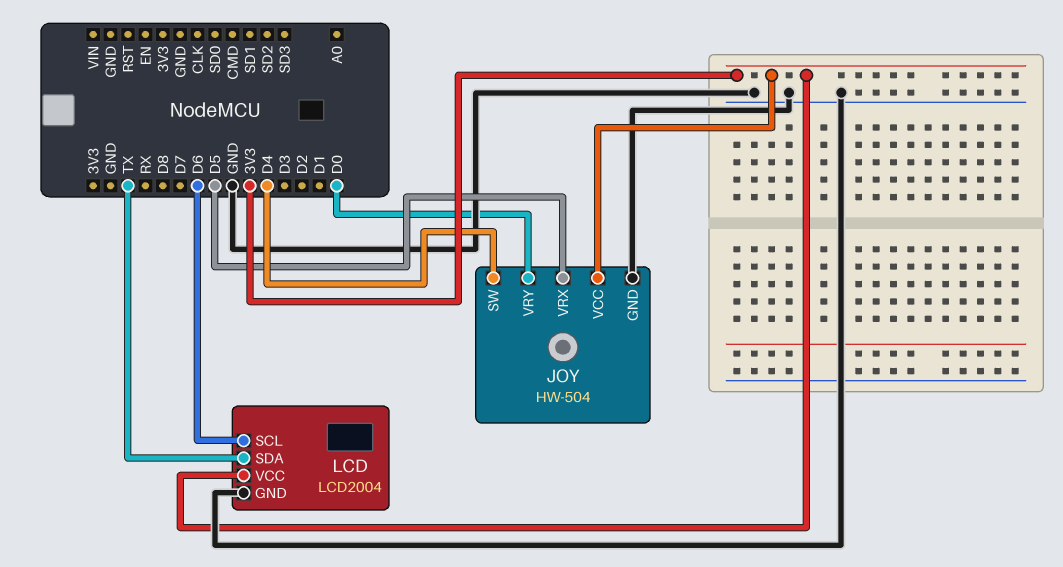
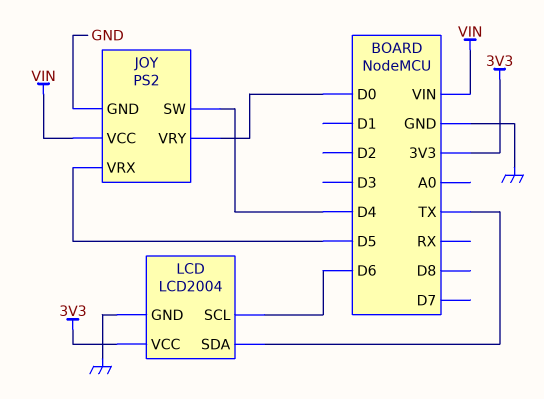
JOY: HW-504 -> PS2
JOY pin VCC: 3V3 -> VIN

